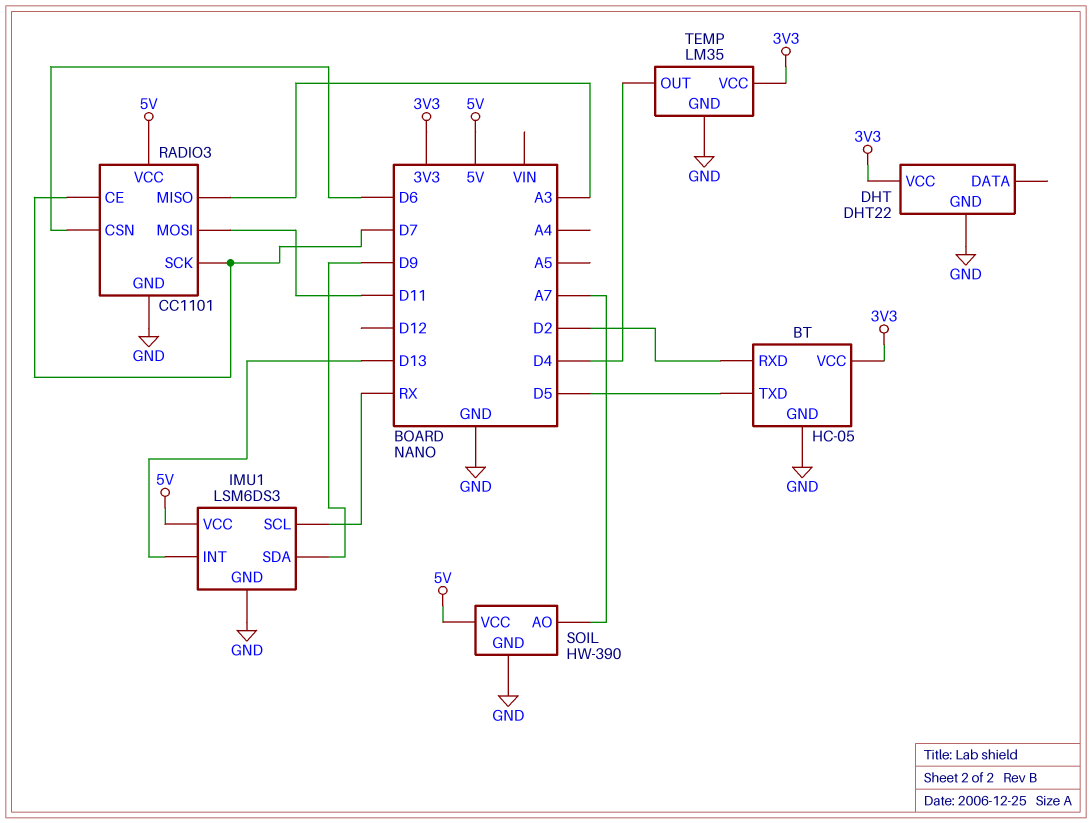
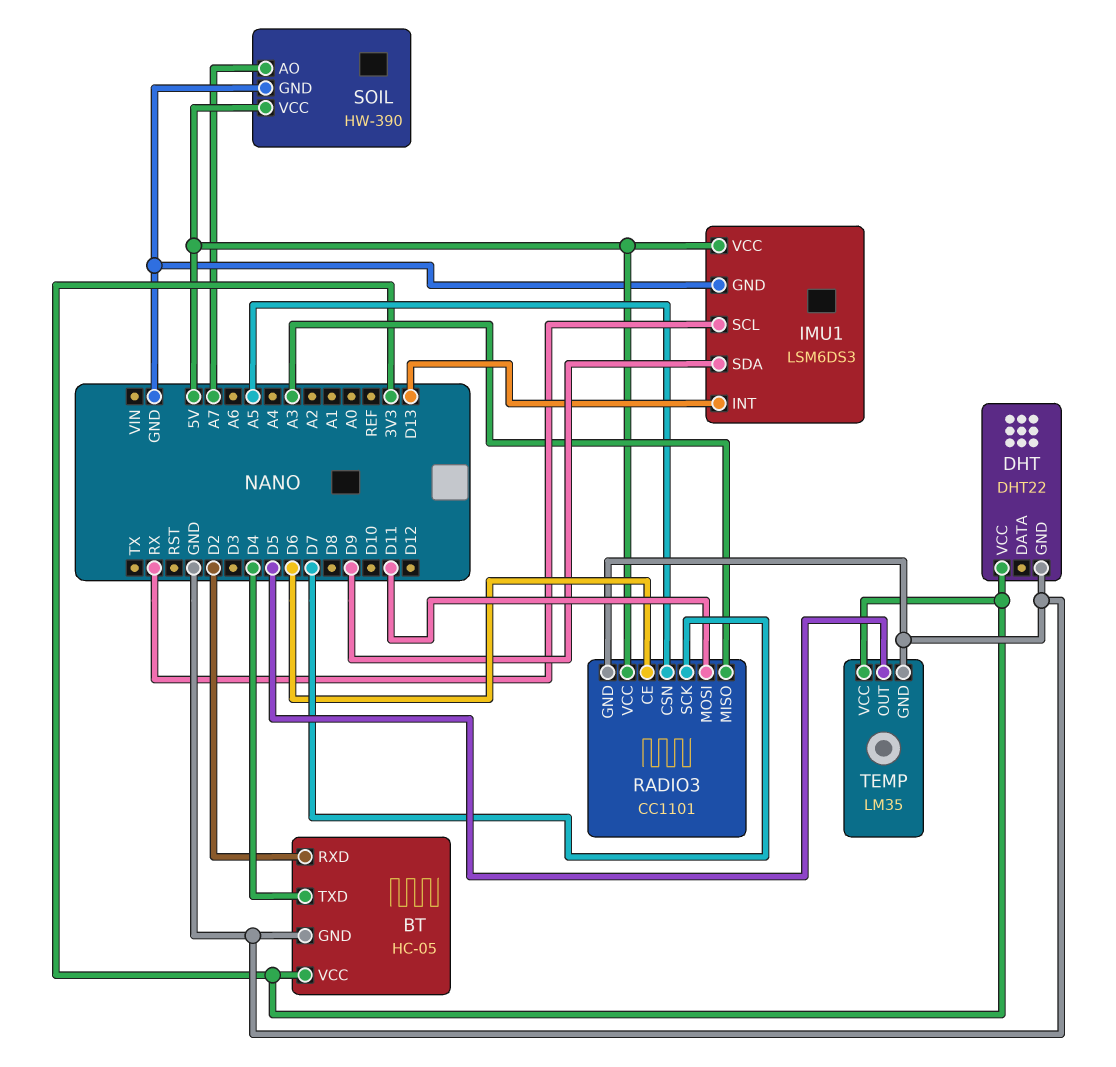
BT pin TXD: D5 -> D4
RADIO3 pin CE: D7 -> D6
RADIO3 pin CSN: D6 -> A5
TEMP pin OUT: D4 -> D5

